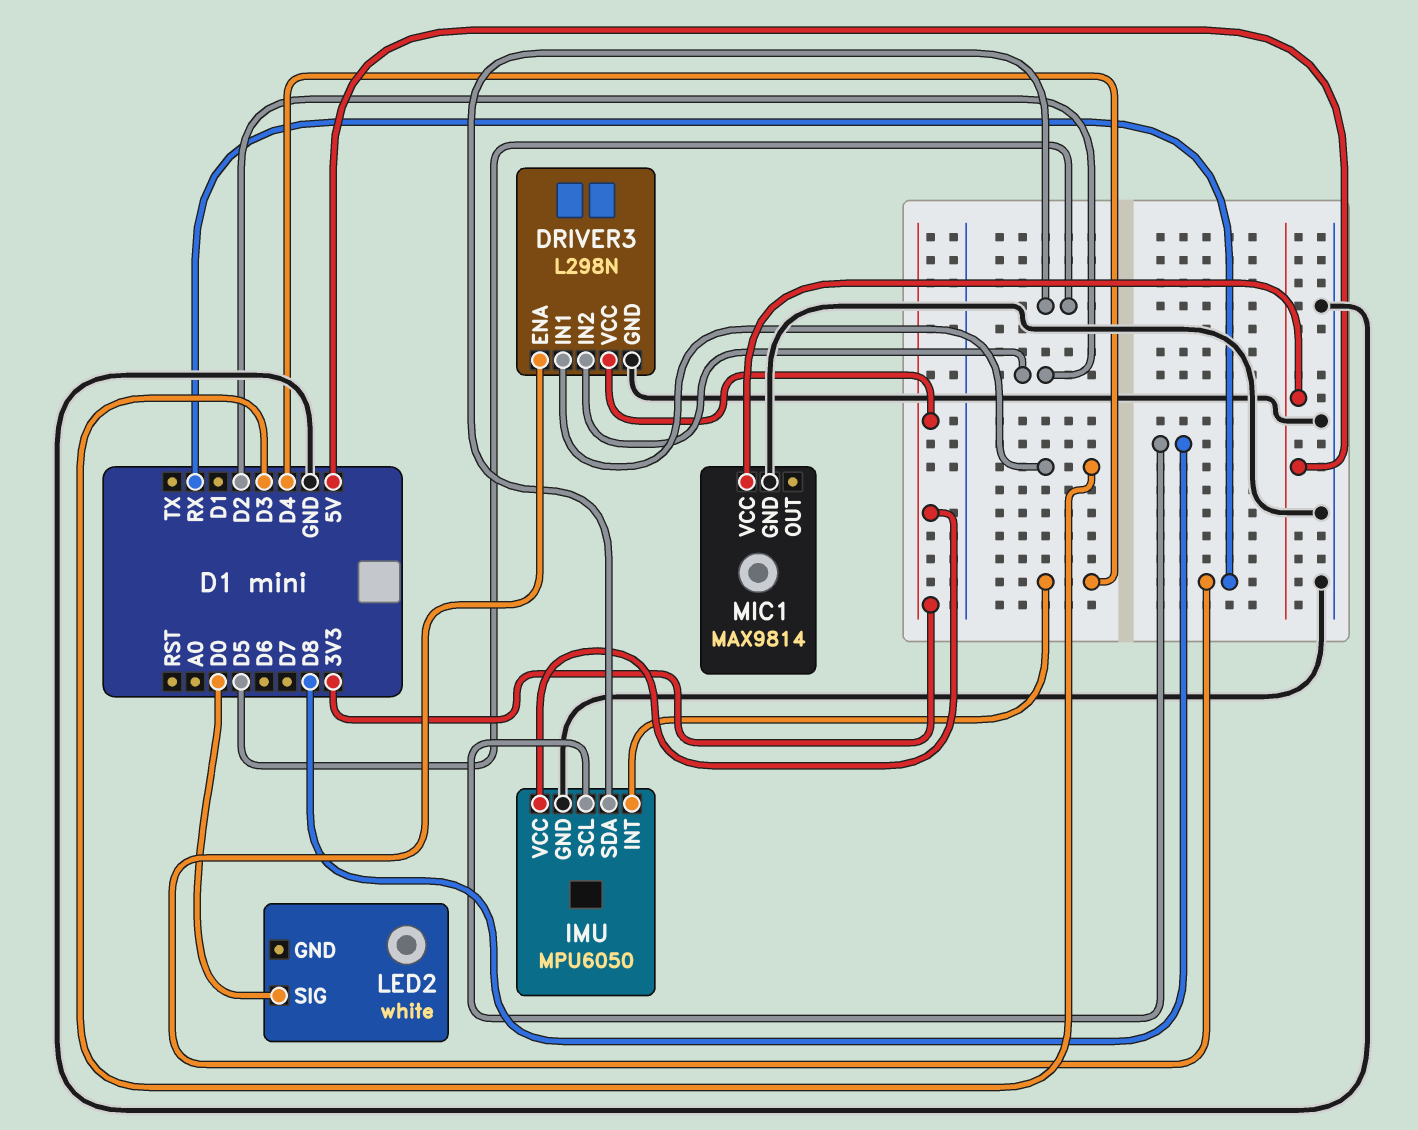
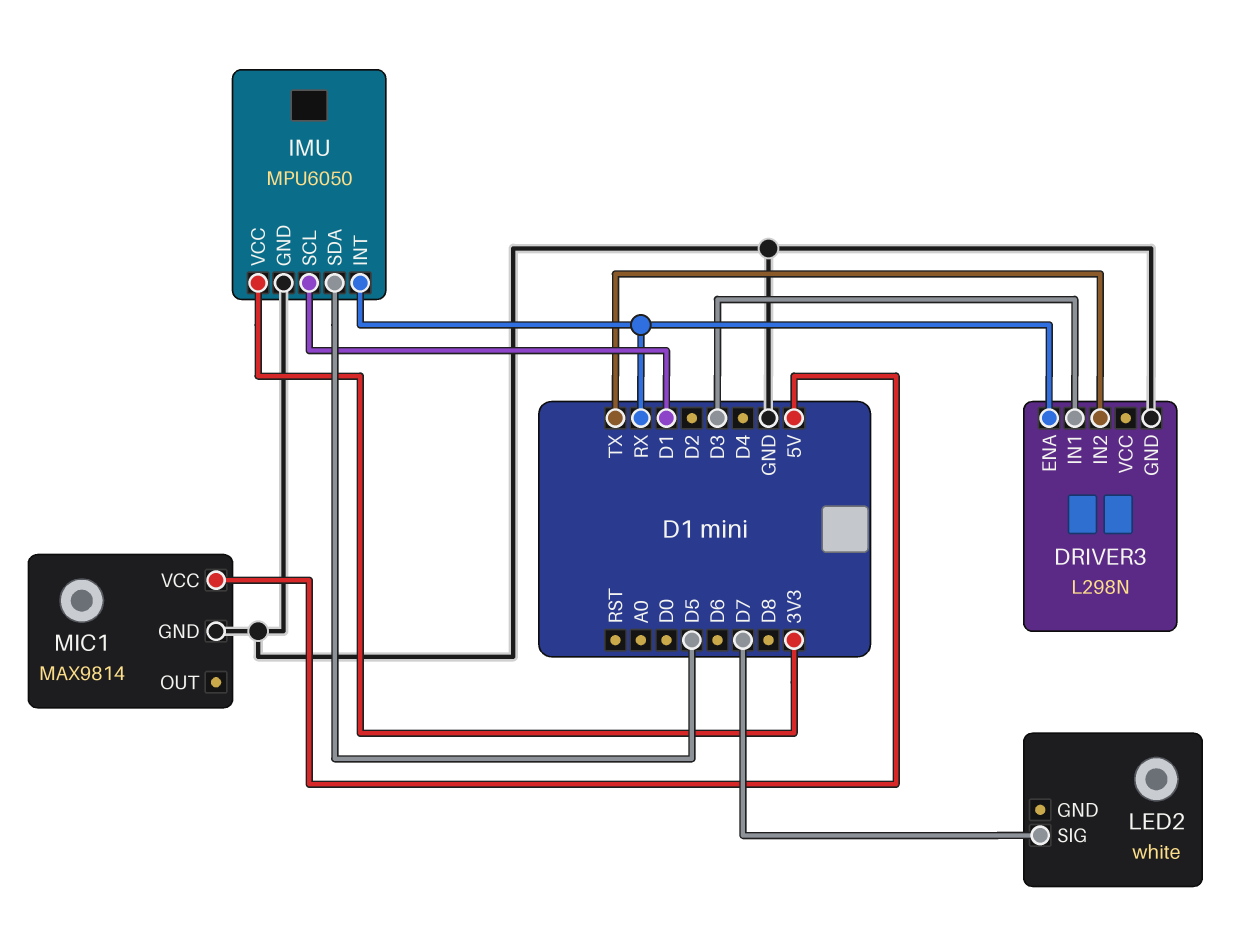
DRIVER3 pin IN2: D2 -> TX
DRIVER3 pin VCC: 3V3 -> none
IMU pin INT: D4 -> RX
IMU pin SCL: D8 -> D1
LED2 pin SIG: D0 -> D7

